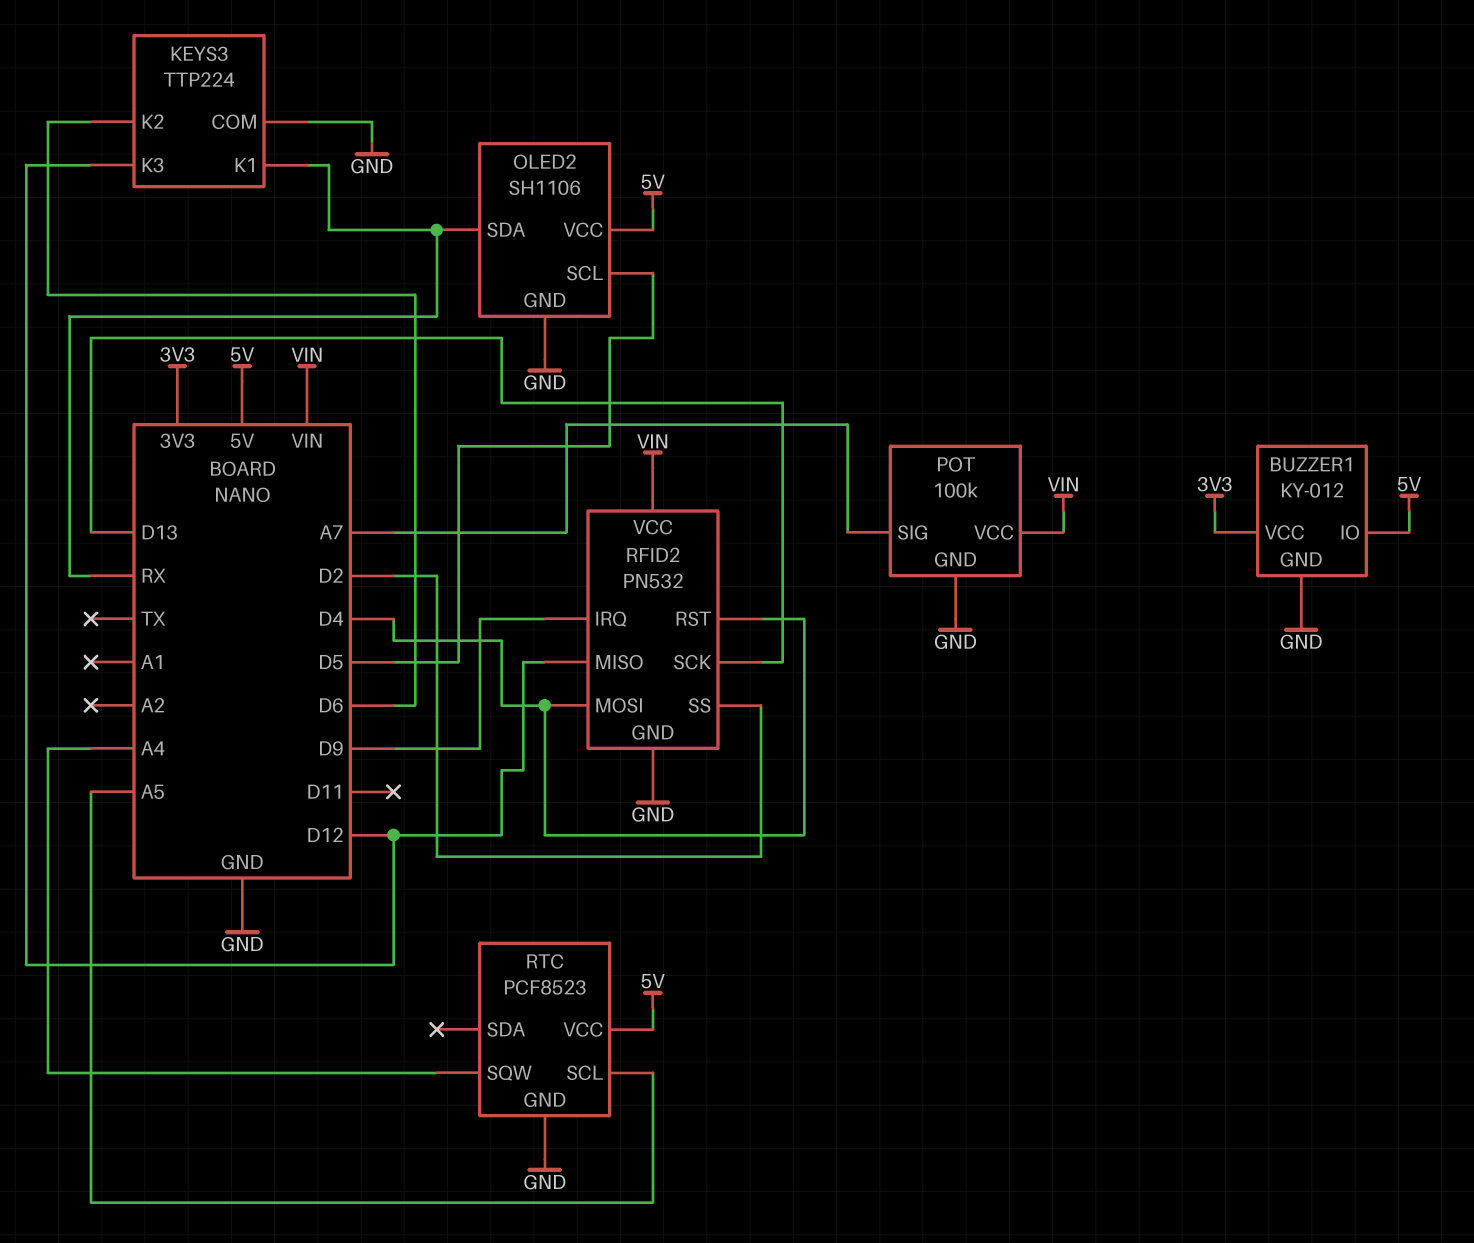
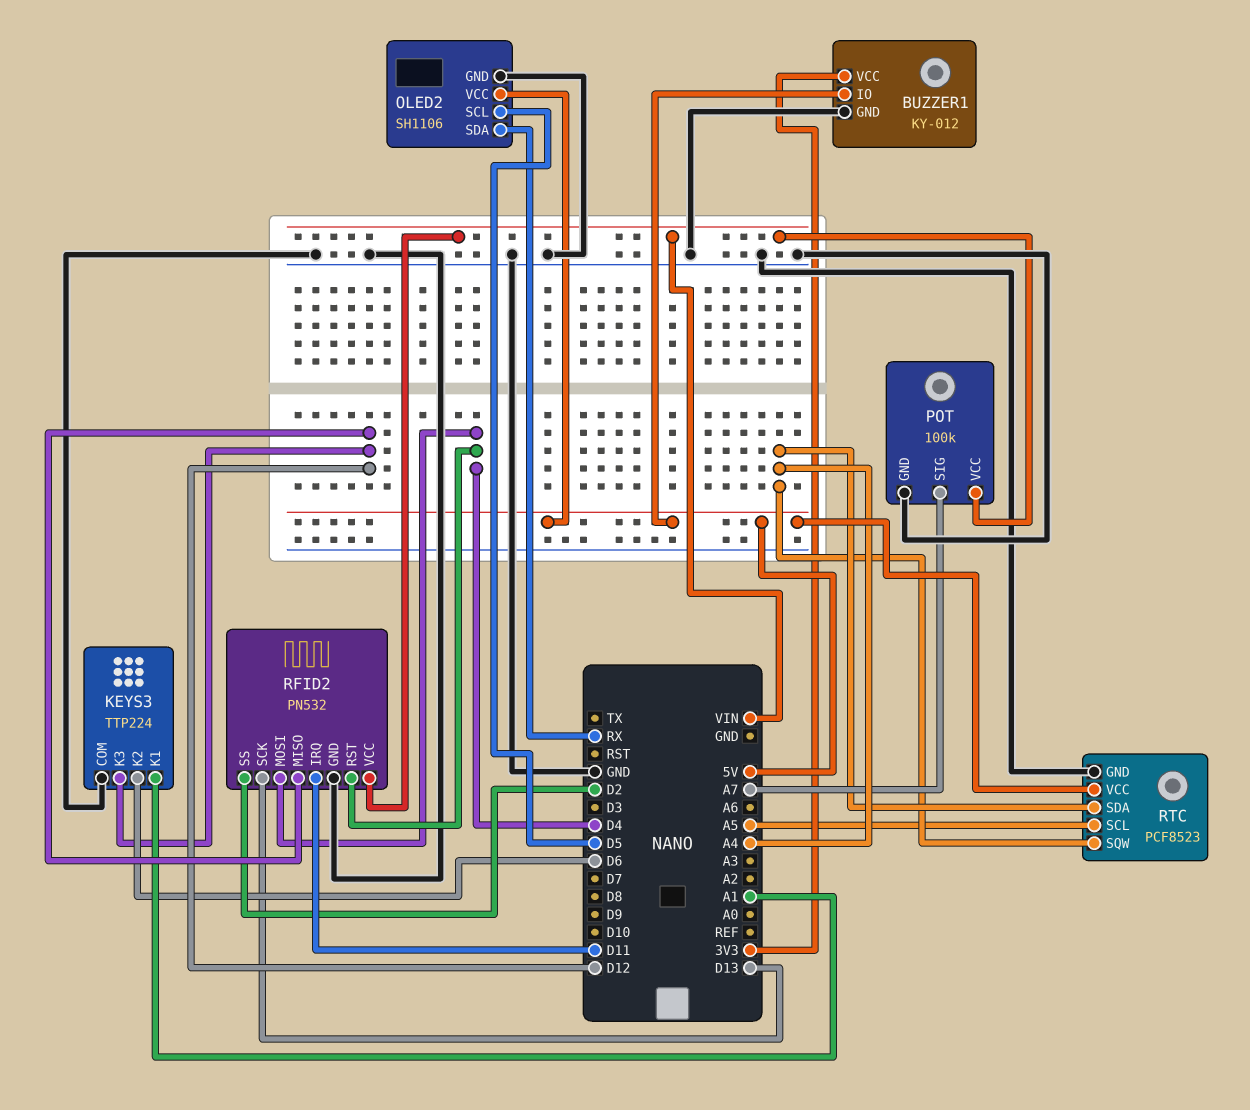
KEYS3 pin K1: RX -> A1
RFID2 pin IRQ: D9 -> D11
RTC pin SDA: none -> A4

